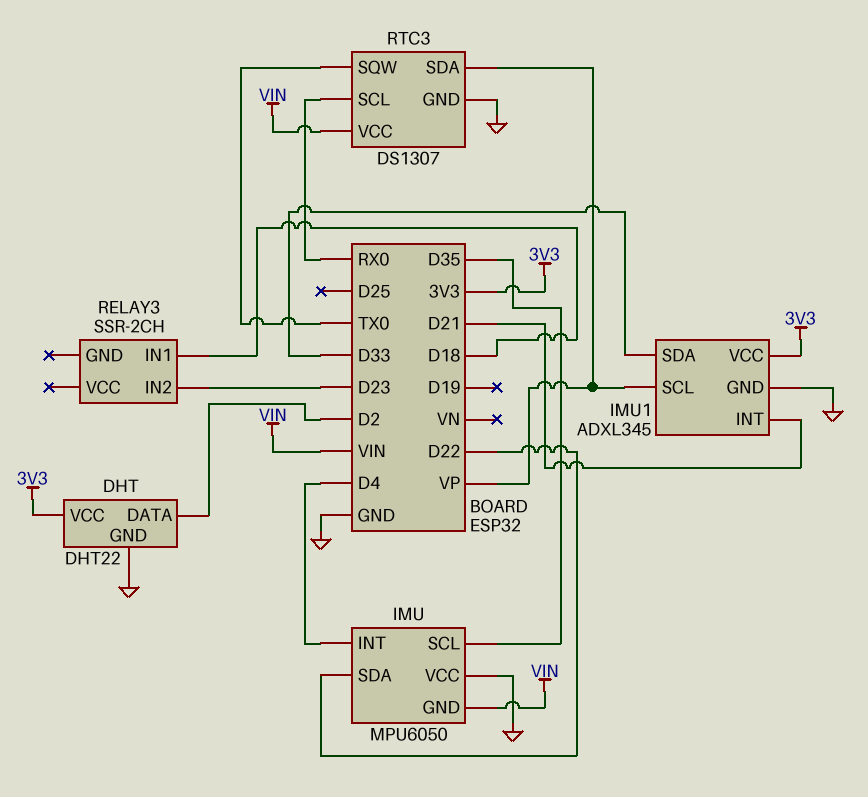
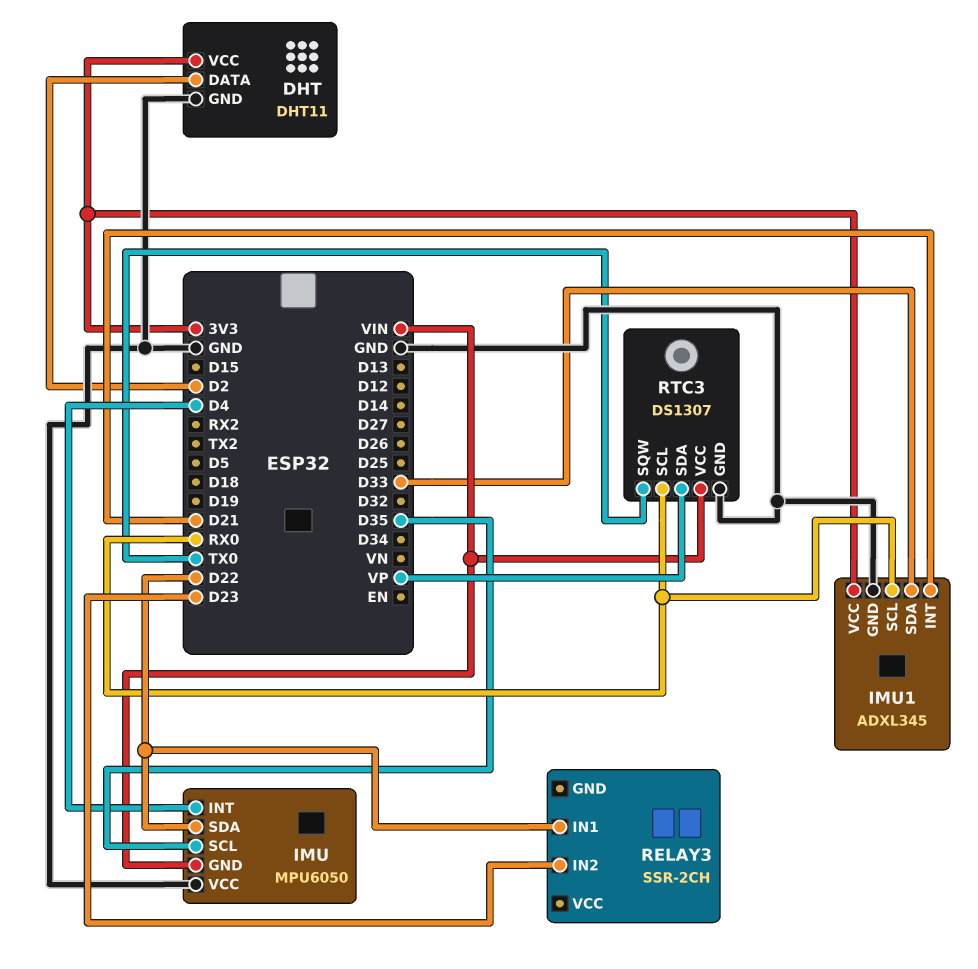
DHT: DHT22 -> DHT11
IMU1 pin SCL: VP -> RX0
RELAY3 pin IN1: D18 -> D22

